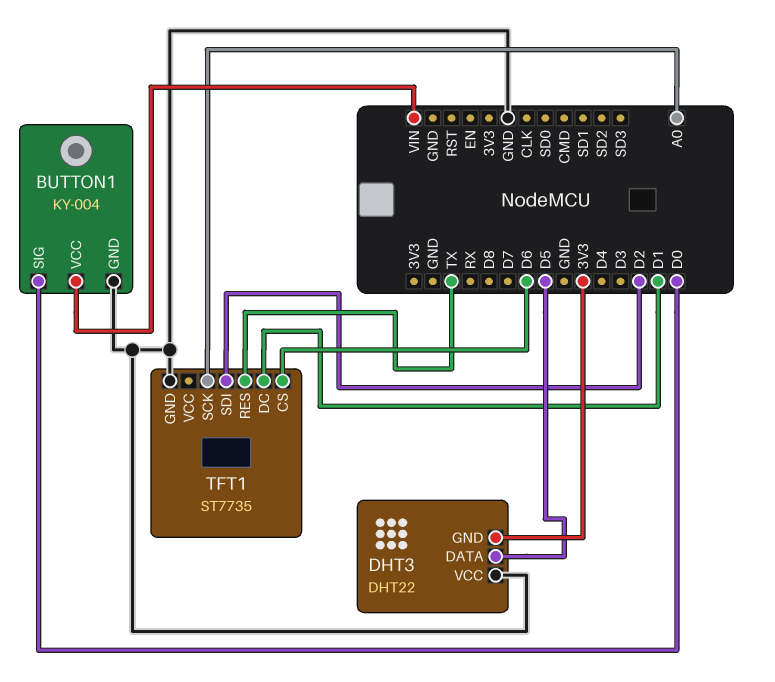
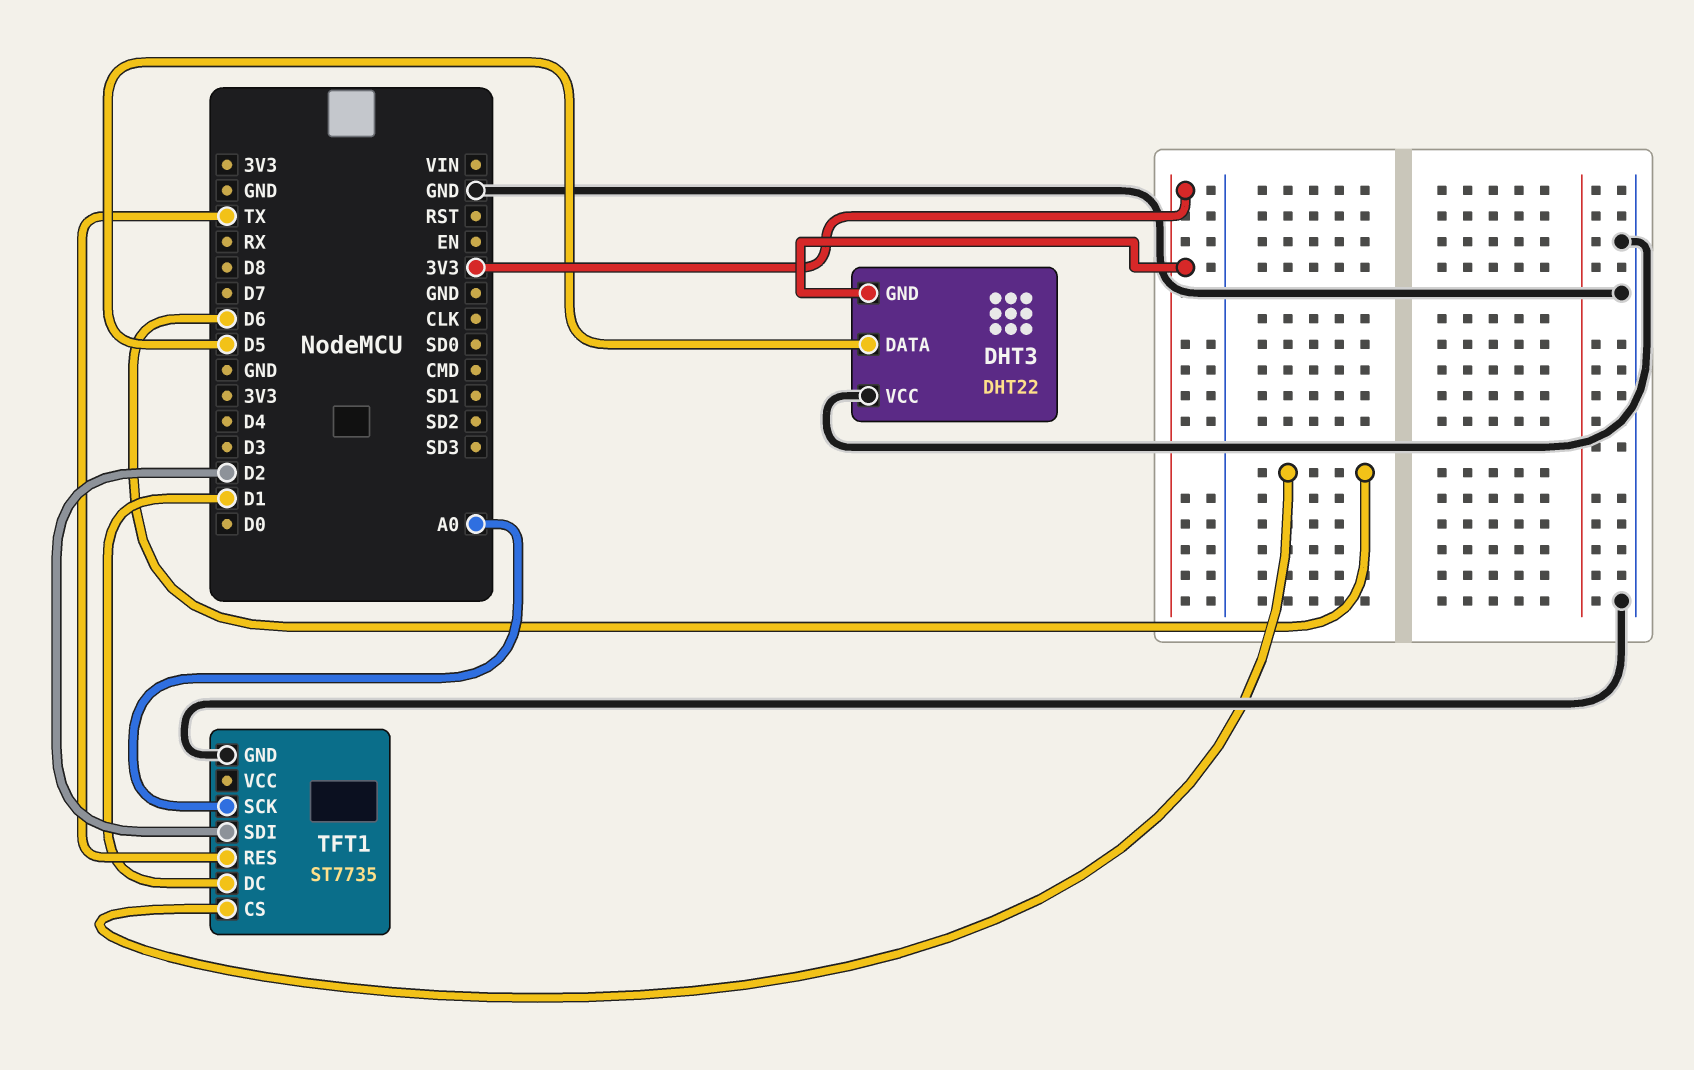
BUTTON1: KY-004 -> none
BUTTON1 pin GND: GND -> none
BUTTON1 pin SIG: D0 -> none
BUTTON1 pin VCC: VIN -> none

